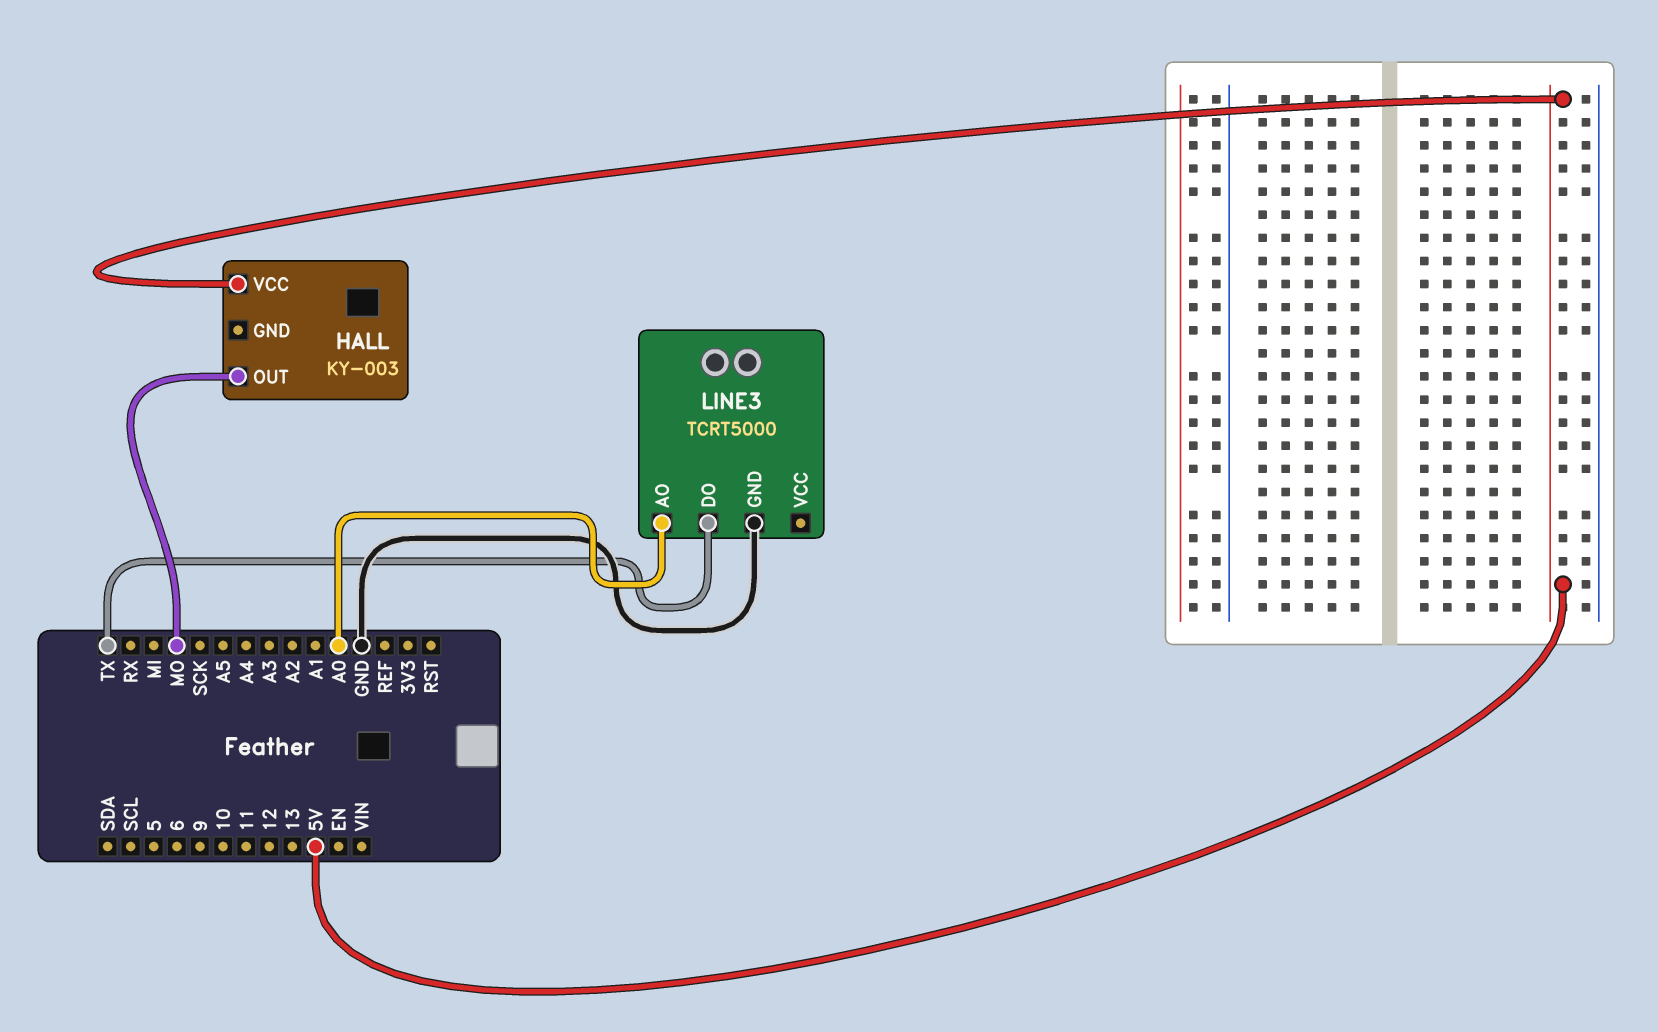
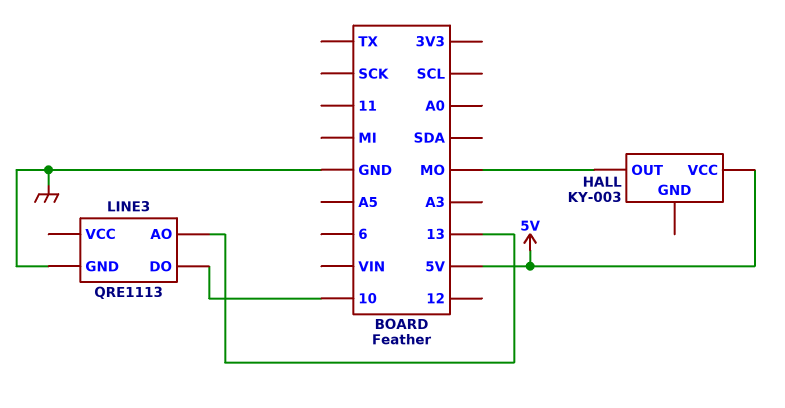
LINE3: TCRT5000 -> QRE1113
LINE3 pin AO: A0 -> 13
LINE3 pin DO: TX -> 10

